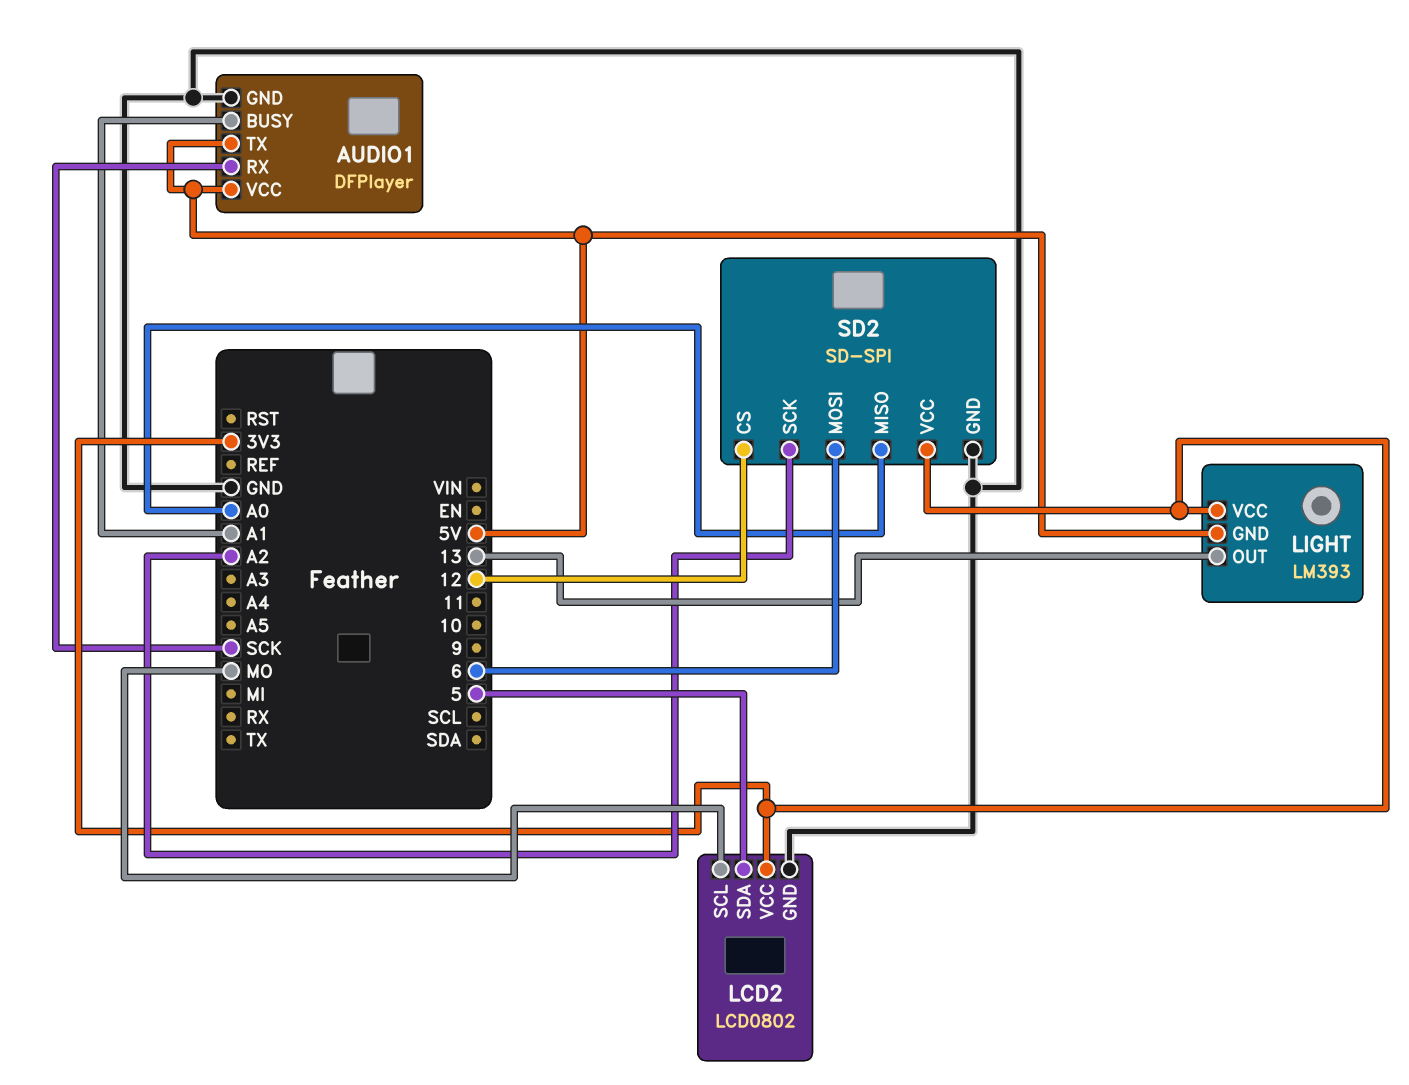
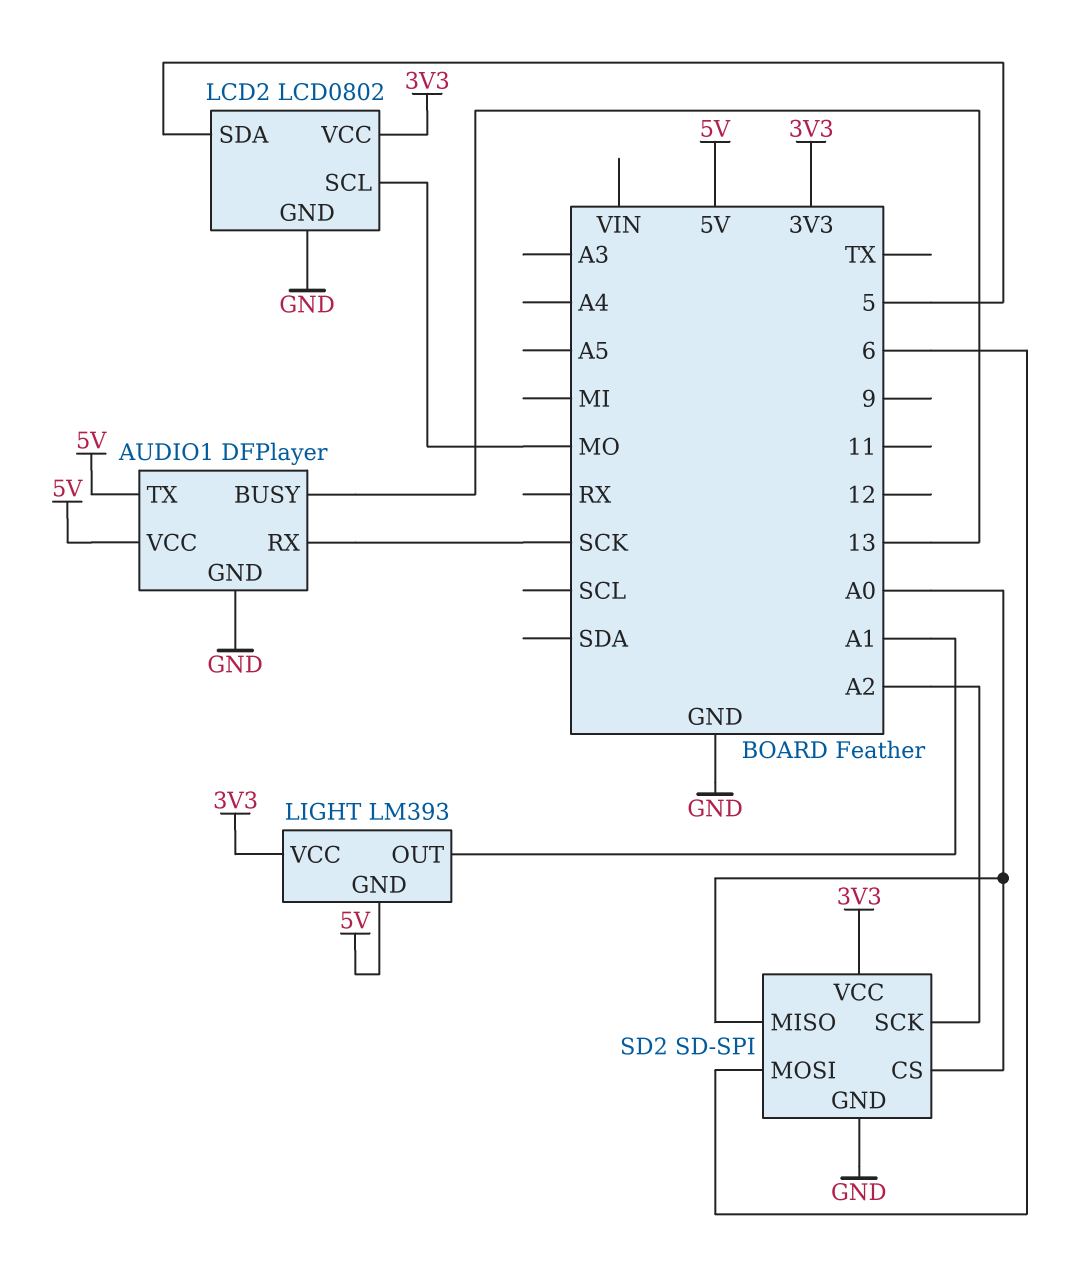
AUDIO1 pin BUSY: A1 -> 13
LIGHT pin OUT: 13 -> A1
SD2 pin CS: 12 -> A0

